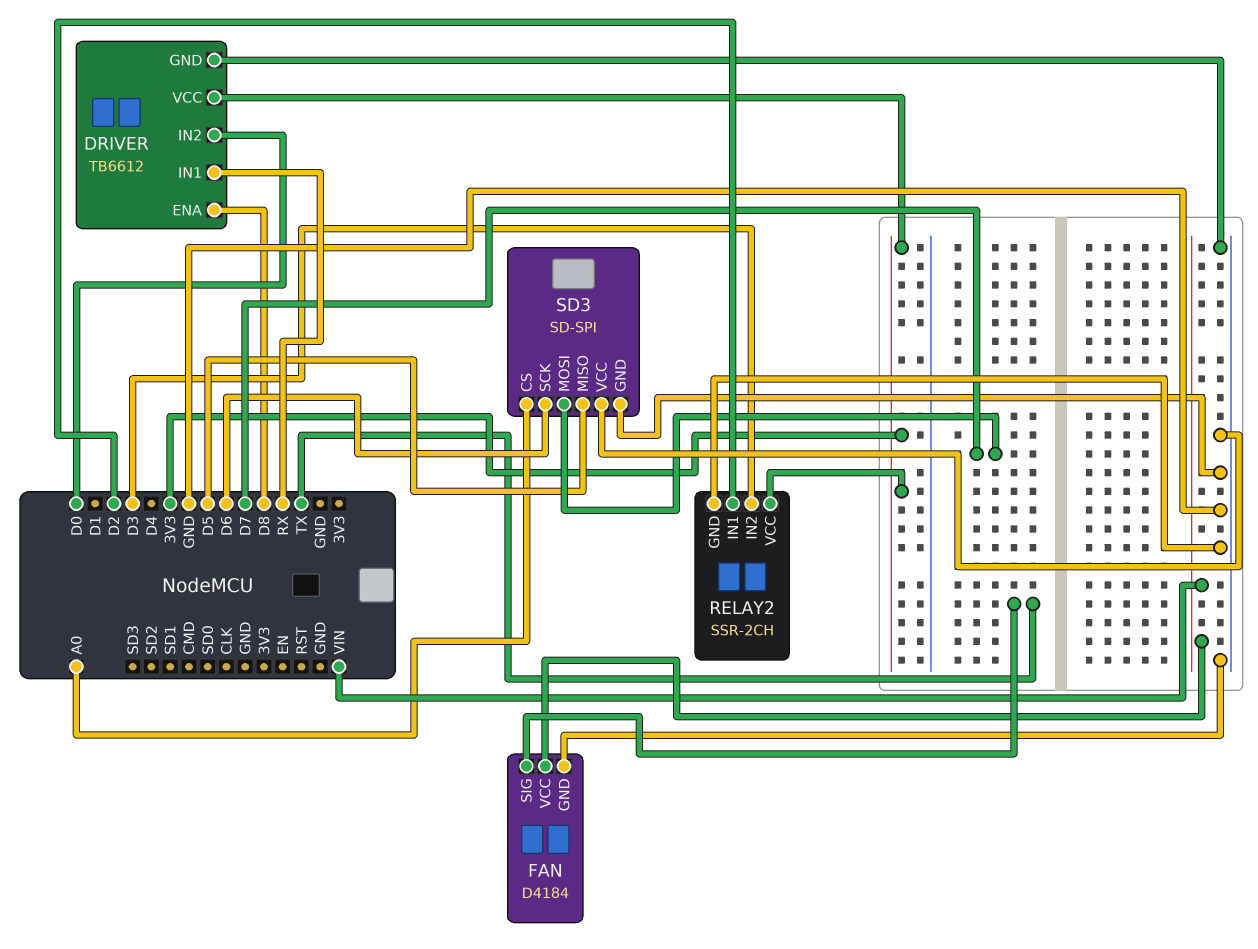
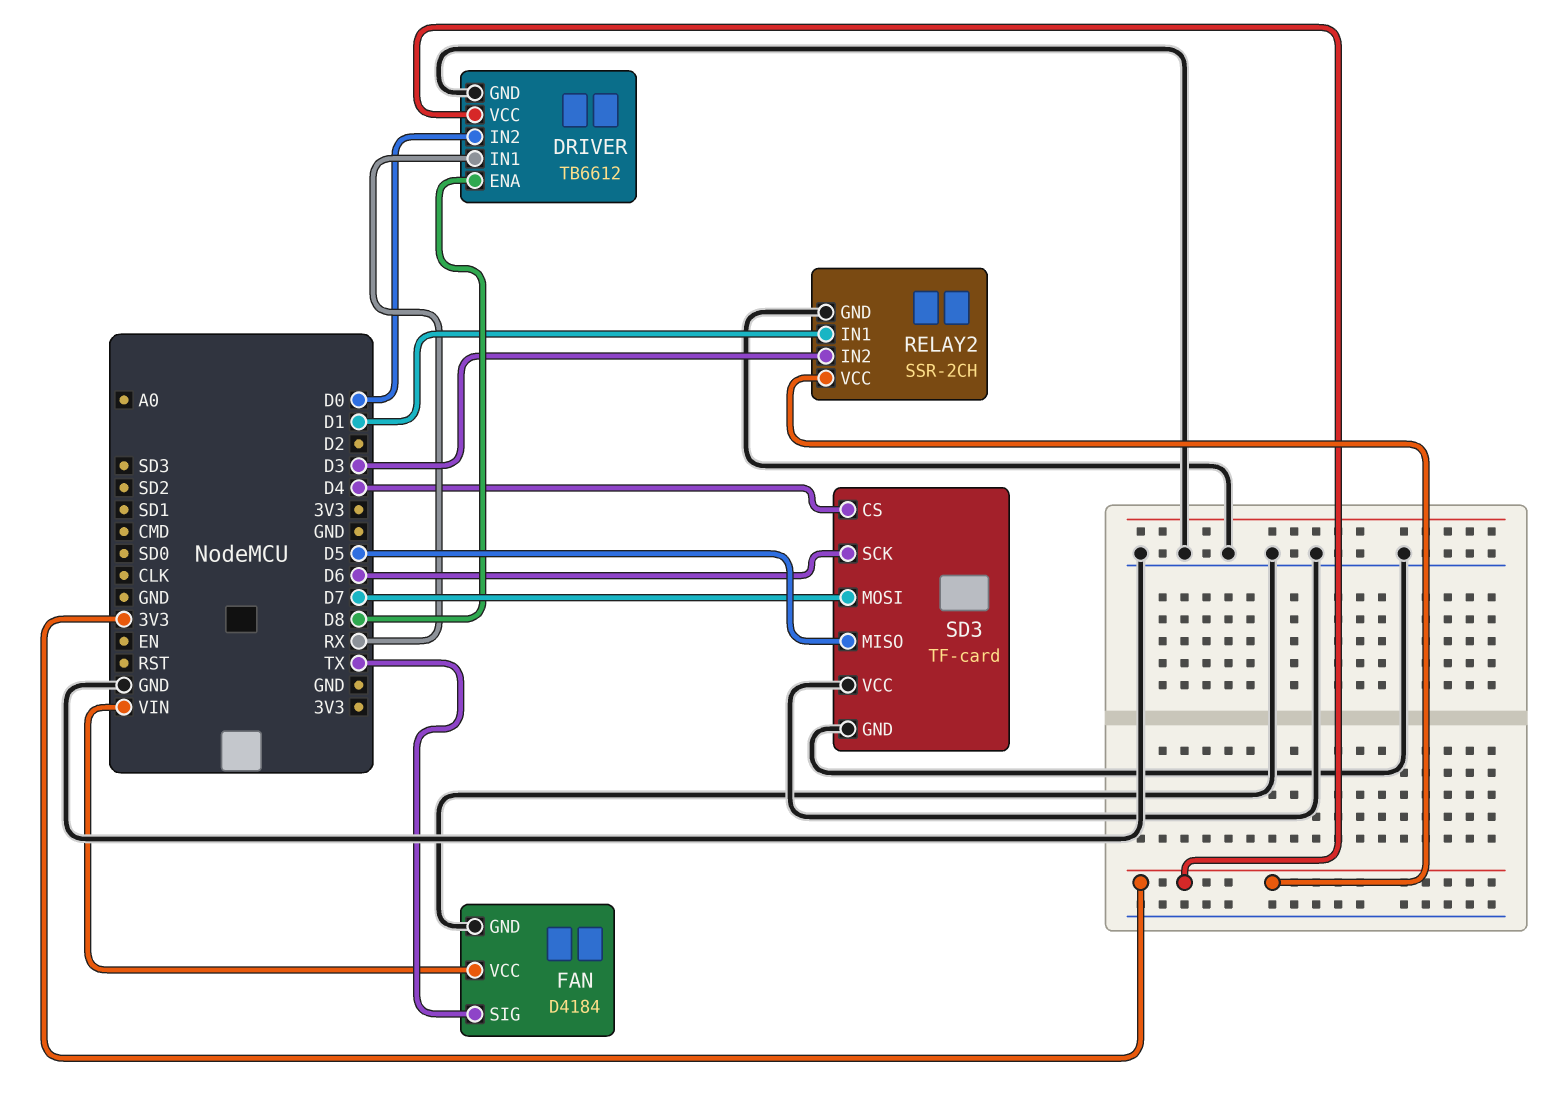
RELAY2 pin IN1: D2 -> D1
SD3: SD-SPI -> TF-card
SD3 pin CS: A0 -> D4

